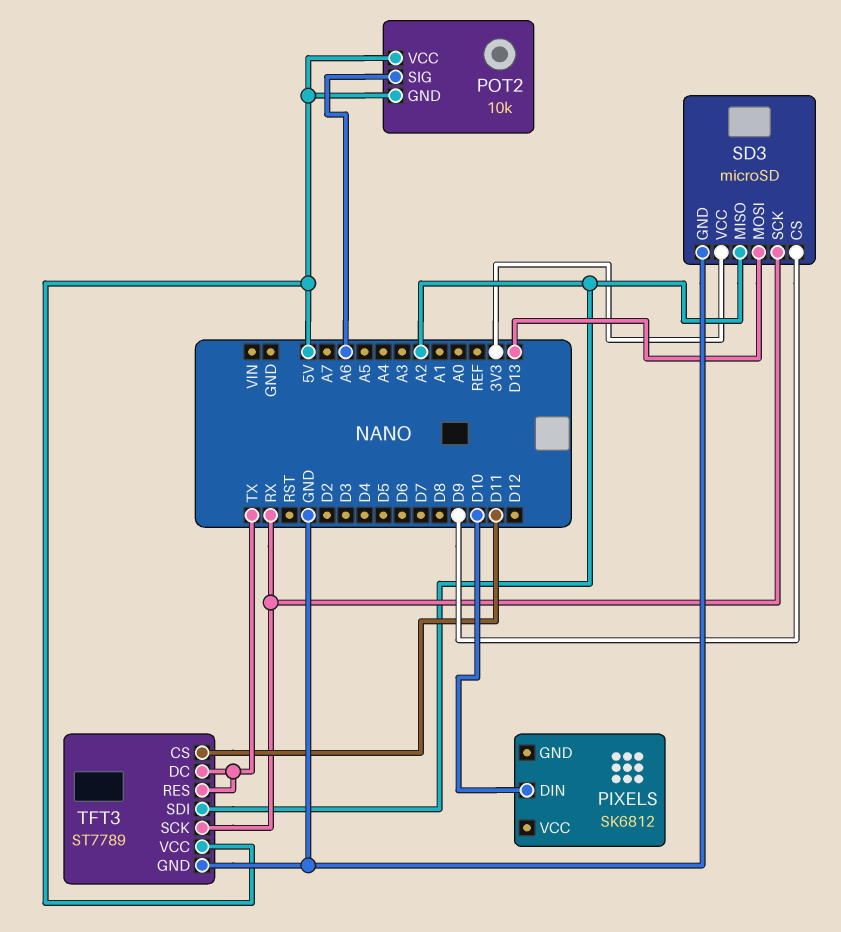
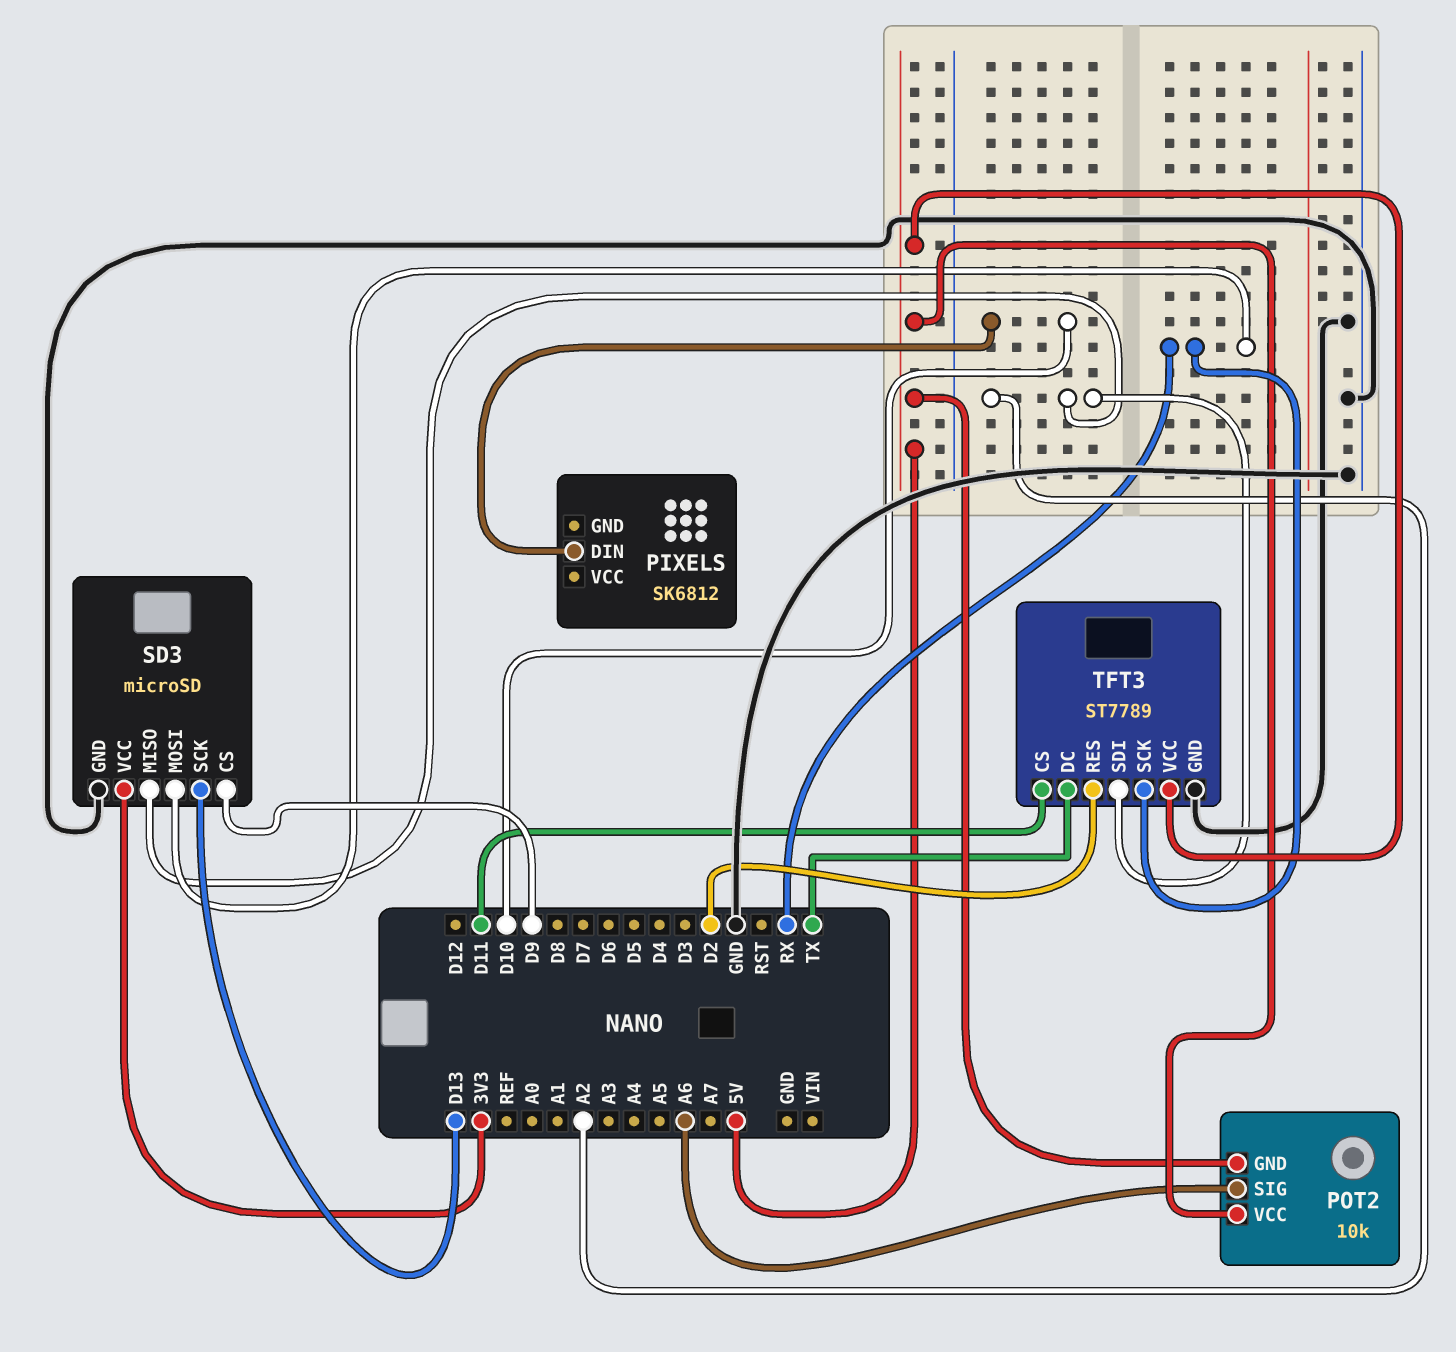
SD3 pin MOSI: D13 -> RX
SD3 pin SCK: RX -> D13
TFT3 pin RES: TX -> D2

